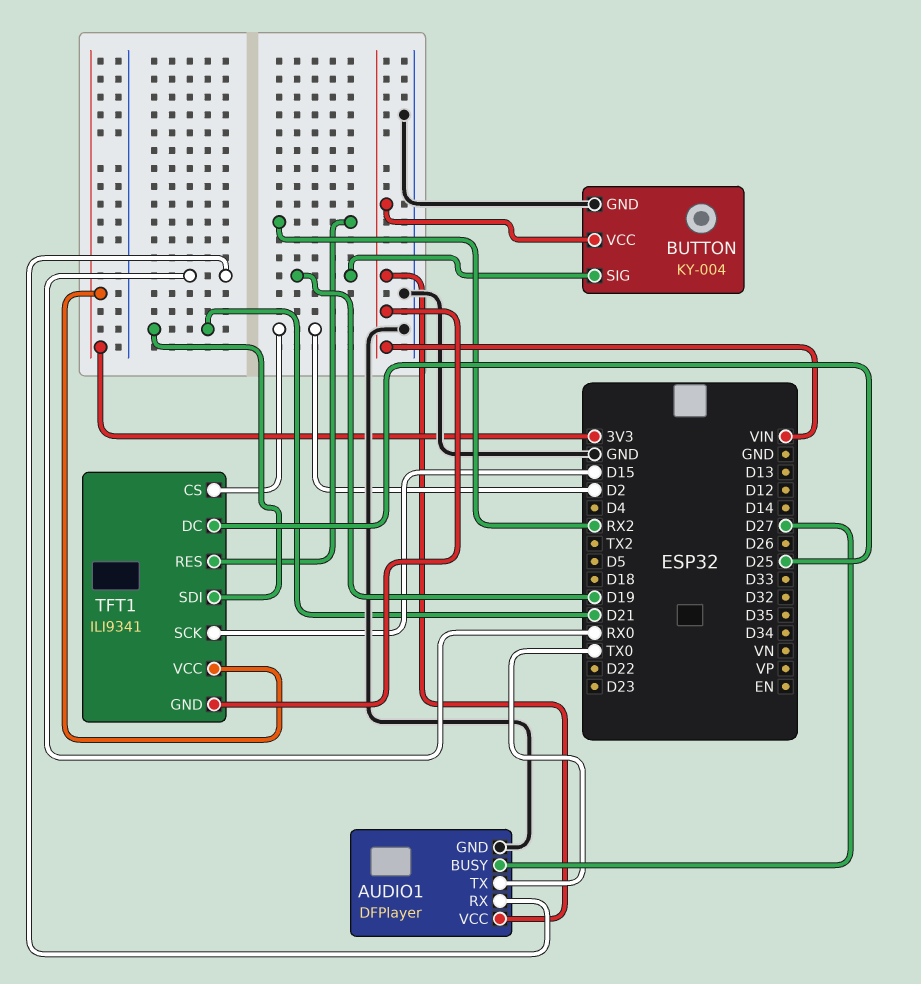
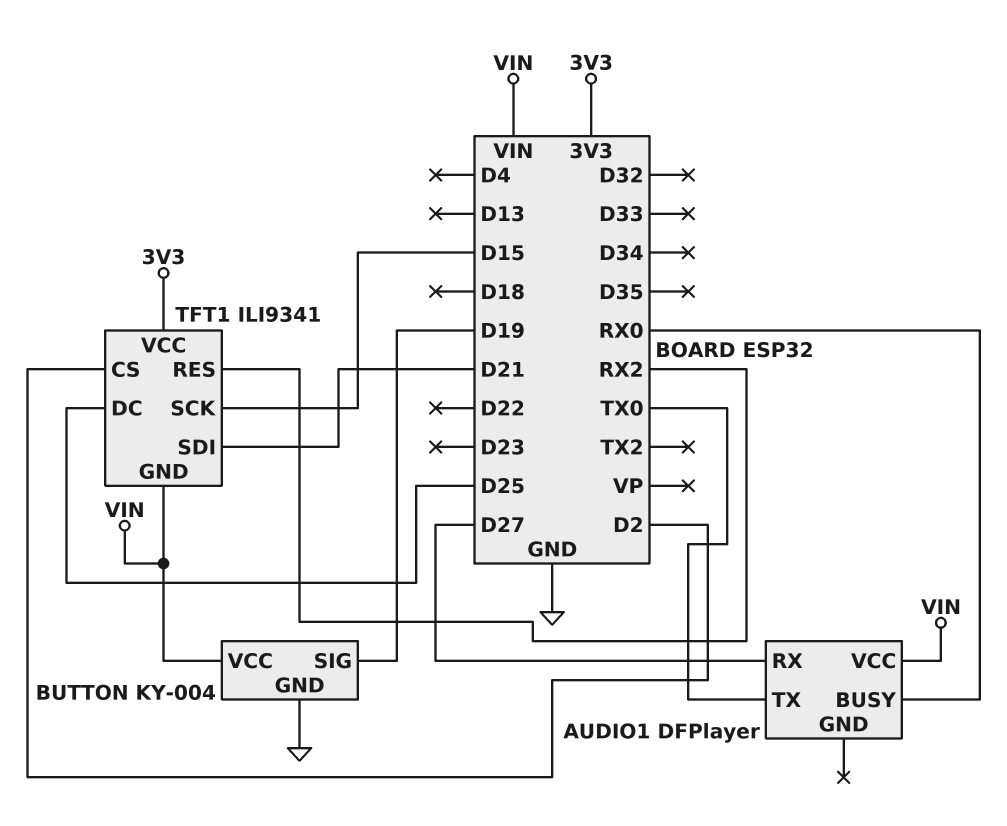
AUDIO1 pin BUSY: D27 -> RX0
AUDIO1 pin GND: GND -> none
AUDIO1 pin RX: RX0 -> D27

